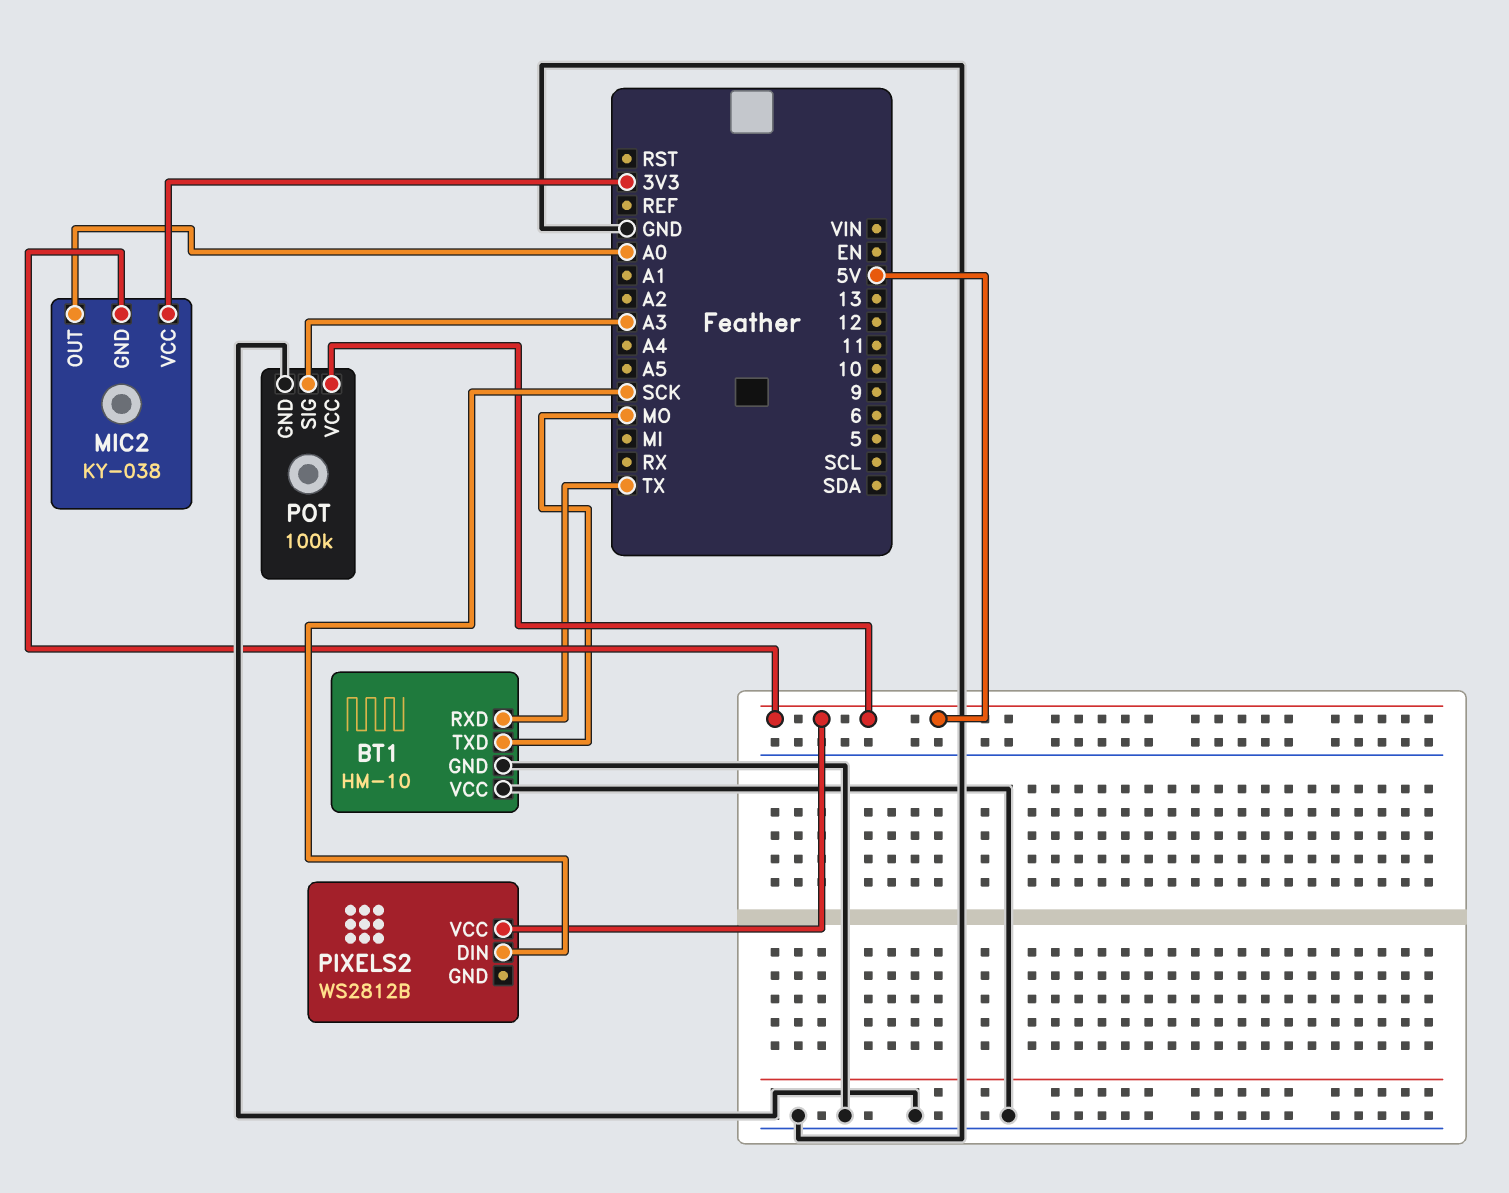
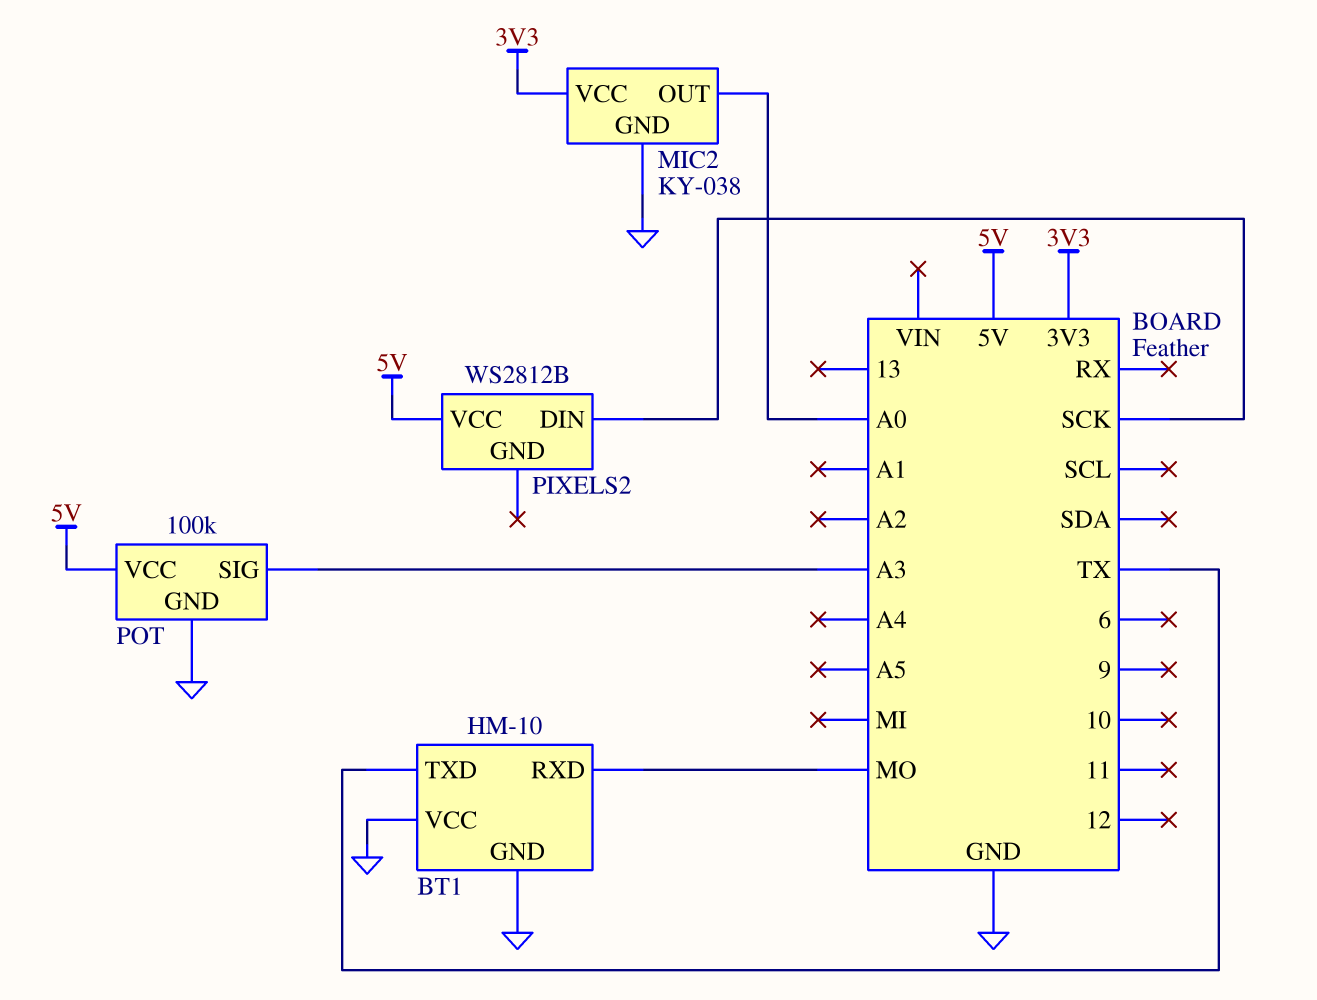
BT1 pin RXD: TX -> MO
BT1 pin TXD: MO -> TX
MIC2 pin GND: 5V -> GND

